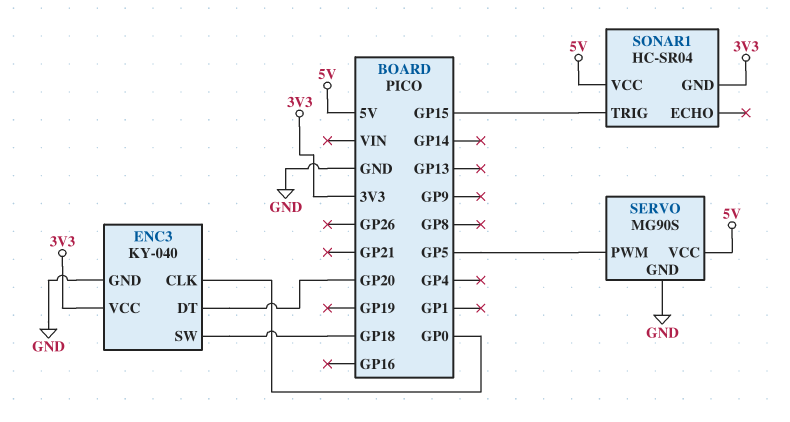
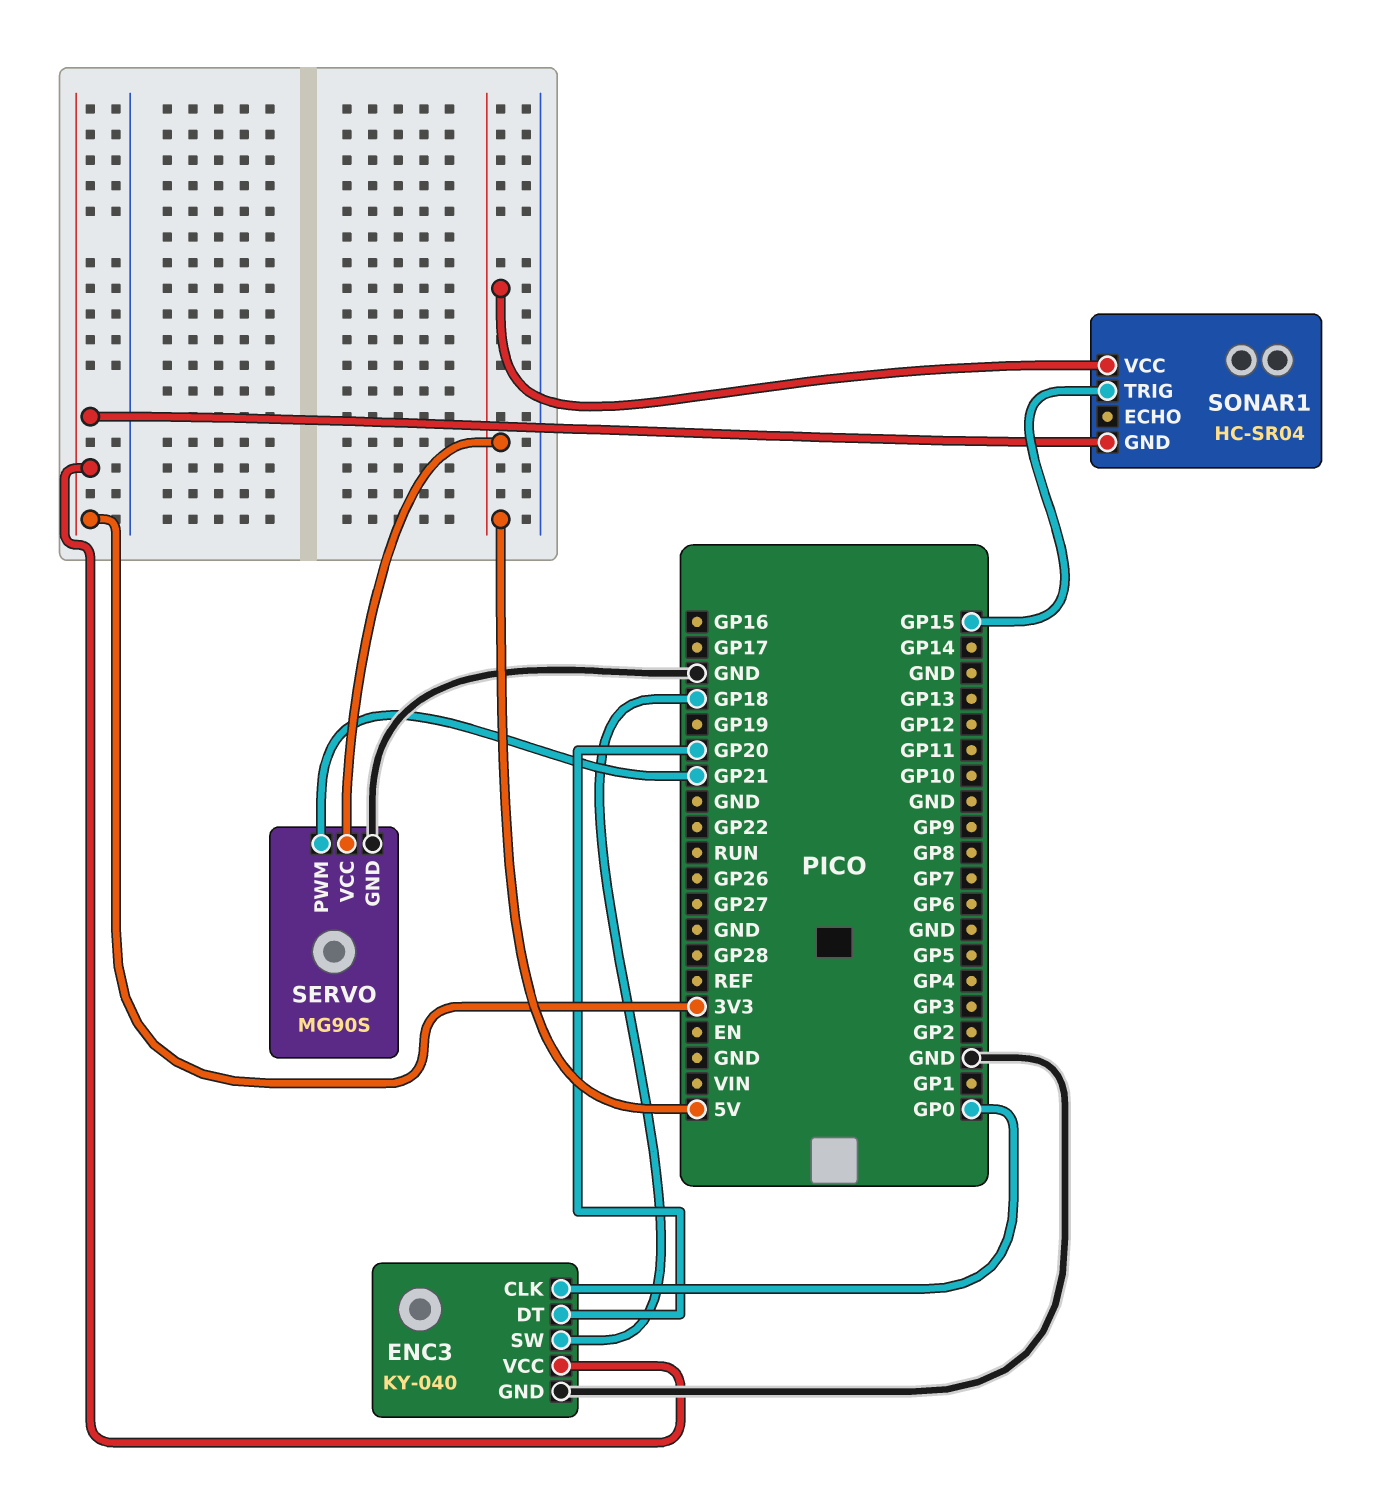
SERVO pin PWM: GP5 -> GP21

